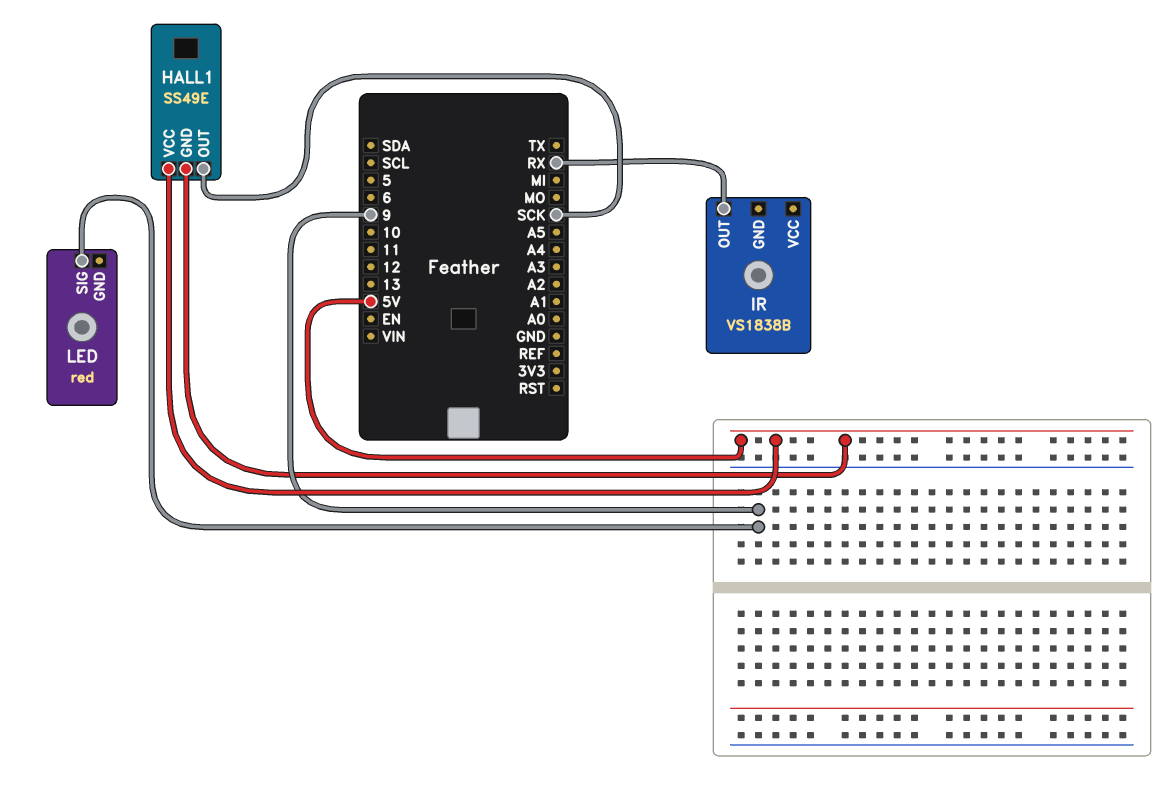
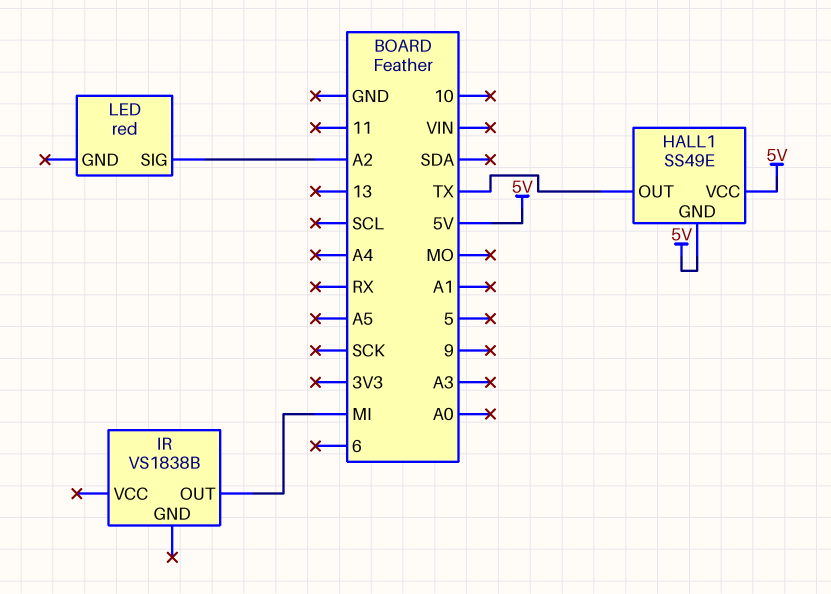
HALL1 pin OUT: SCK -> TX
IR pin OUT: RX -> MI
LED pin SIG: 9 -> A2

